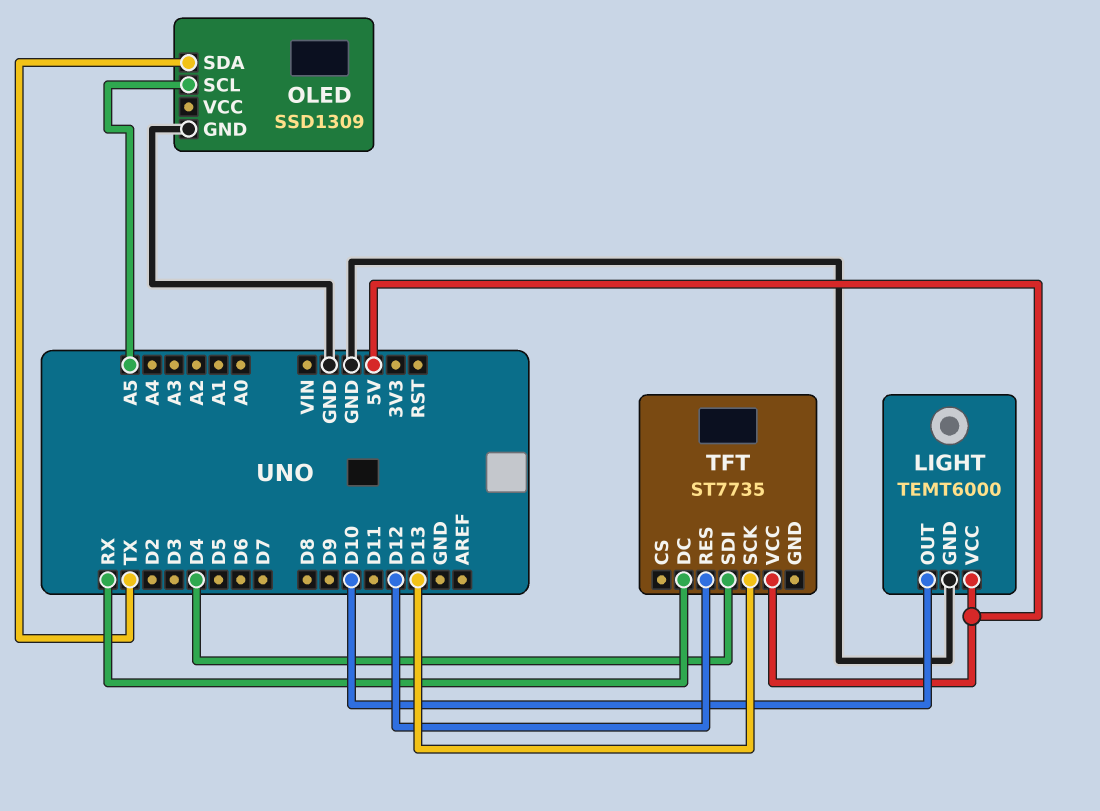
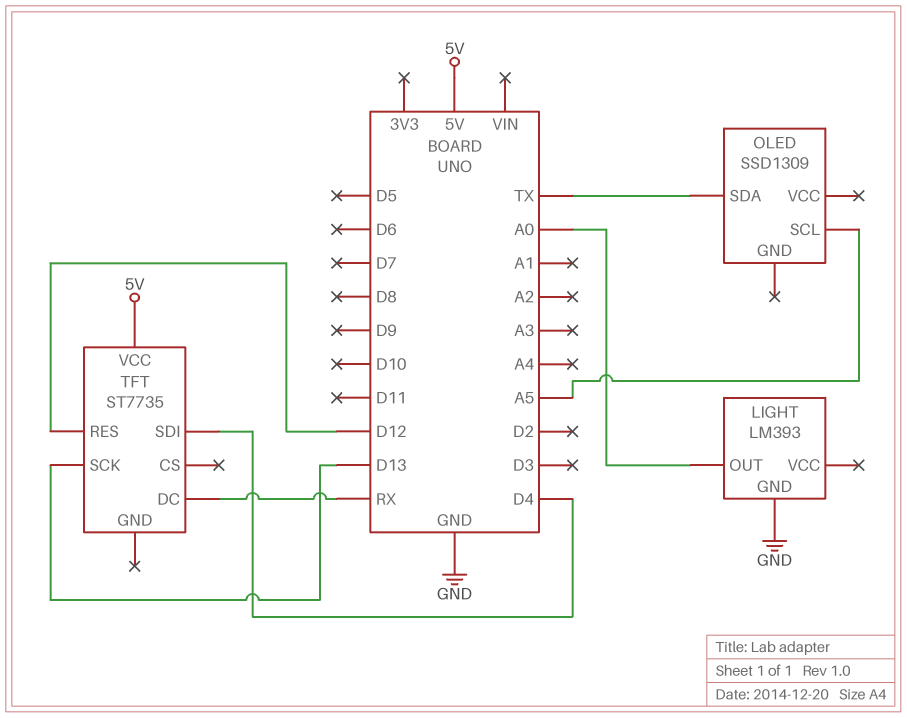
LIGHT: TEMT6000 -> LM393
LIGHT pin OUT: D10 -> A0
LIGHT pin VCC: 5V -> none
OLED pin GND: GND -> none

